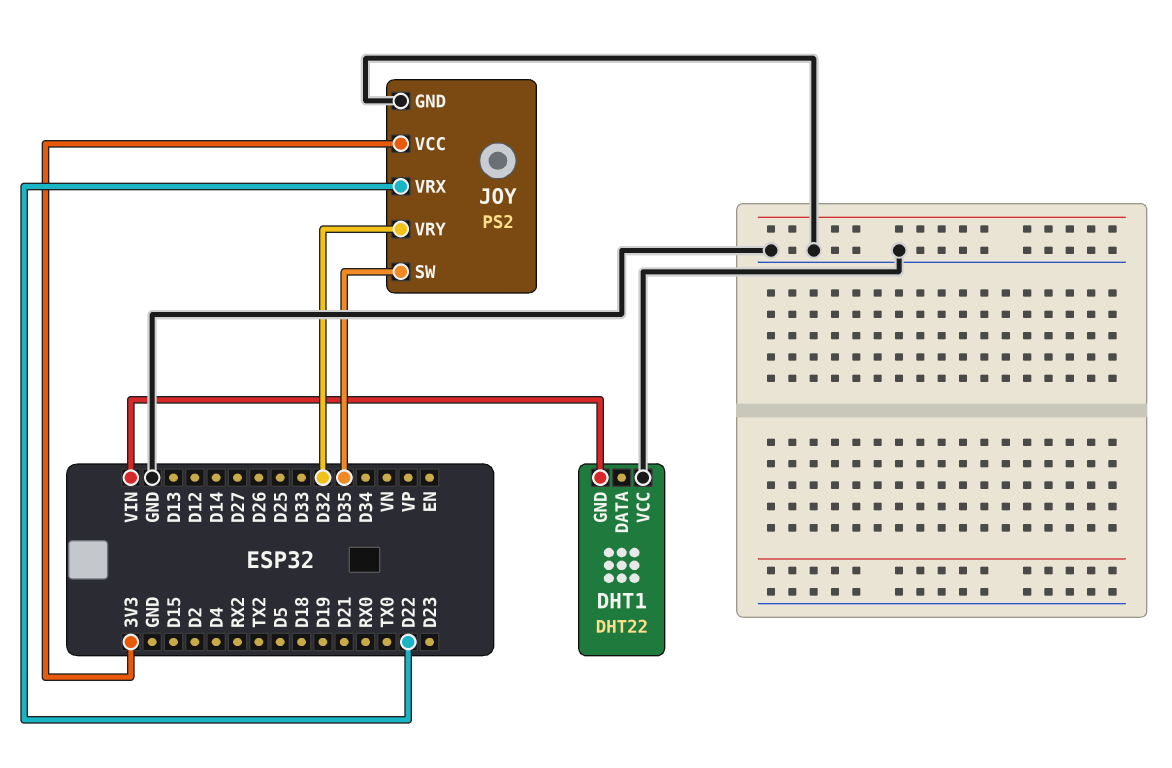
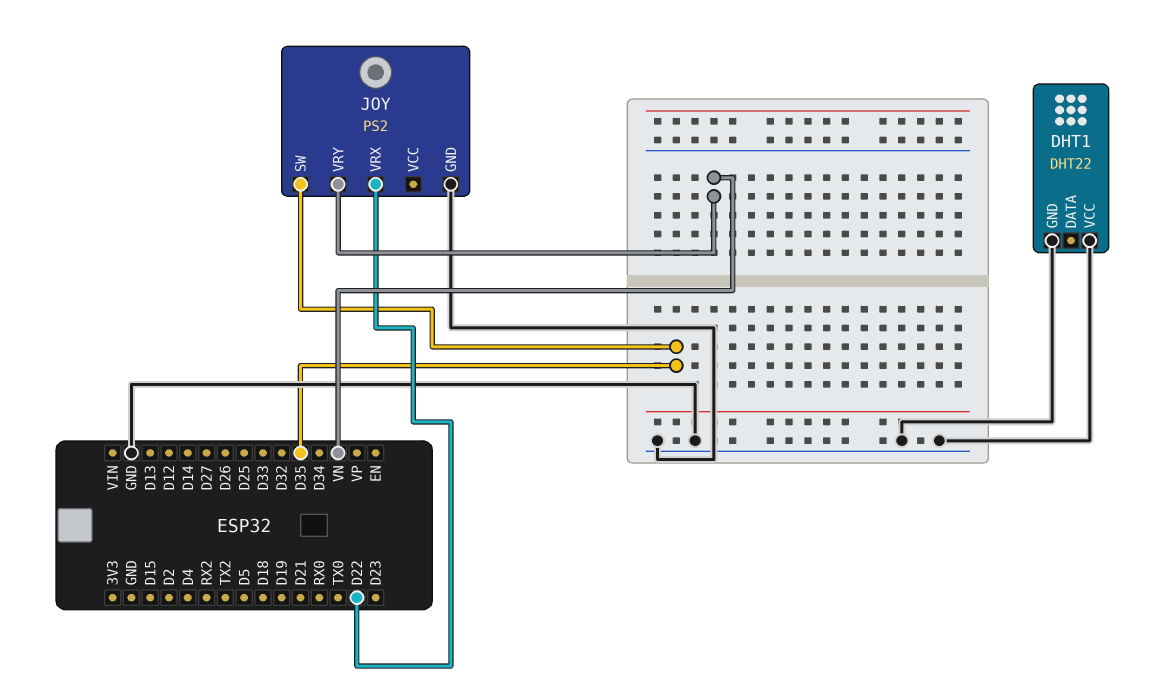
DHT1 pin GND: VIN -> GND
JOY pin VCC: 3V3 -> none
JOY pin VRY: D32 -> VN

